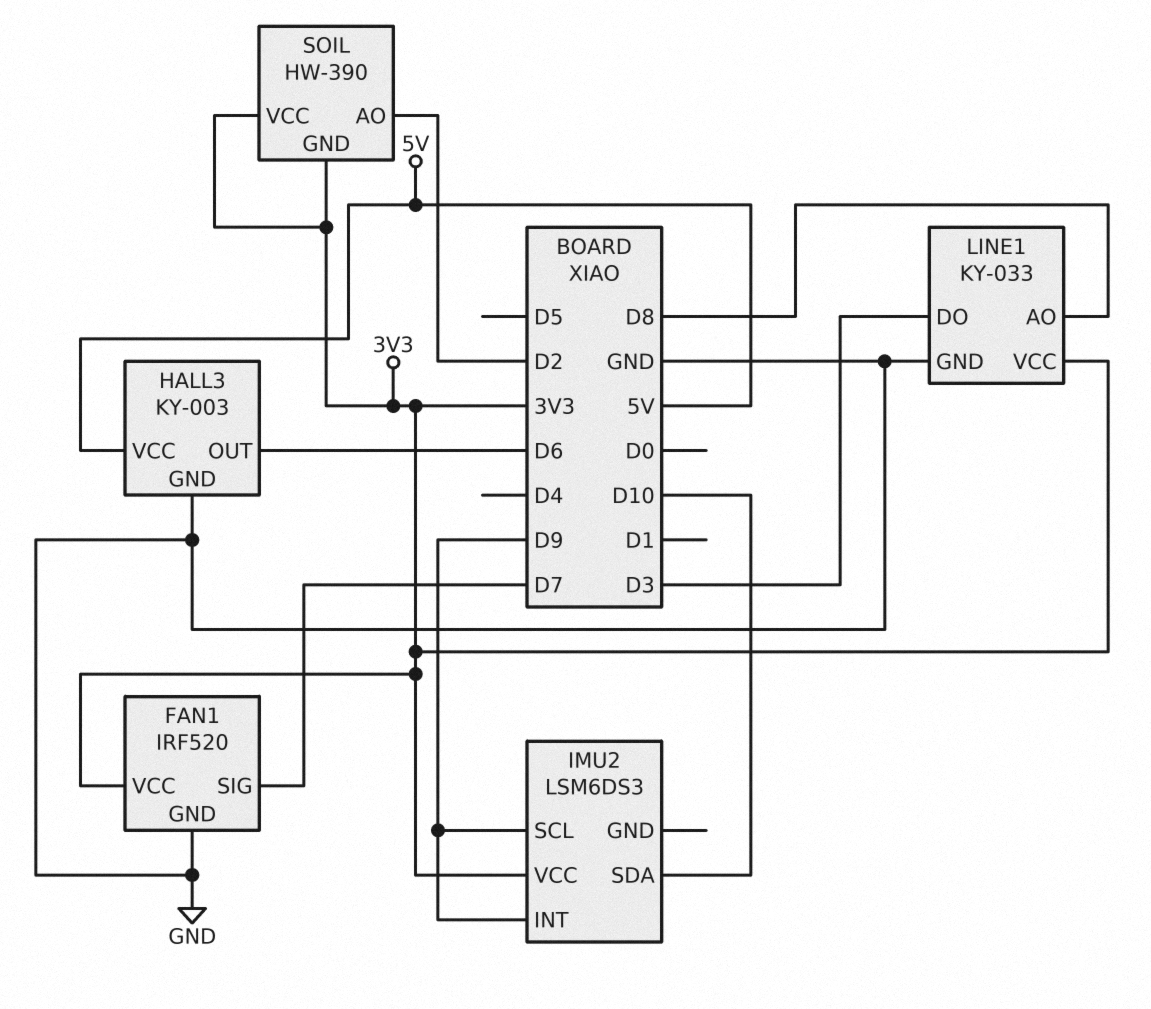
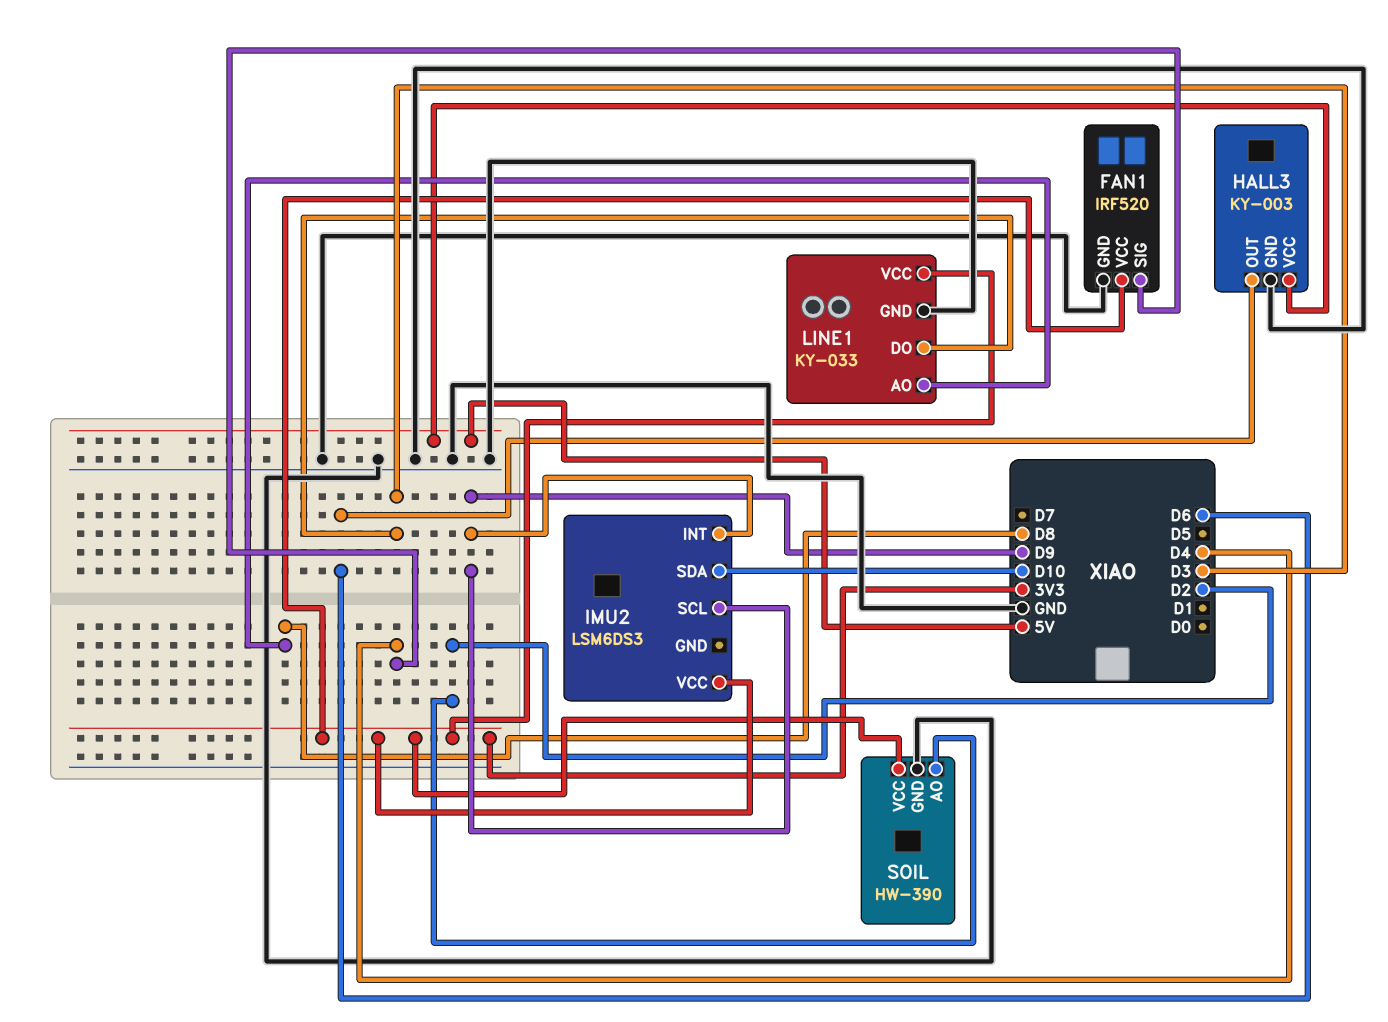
FAN1 pin SIG: D7 -> D4
SOIL pin GND: 3V3 -> GND

